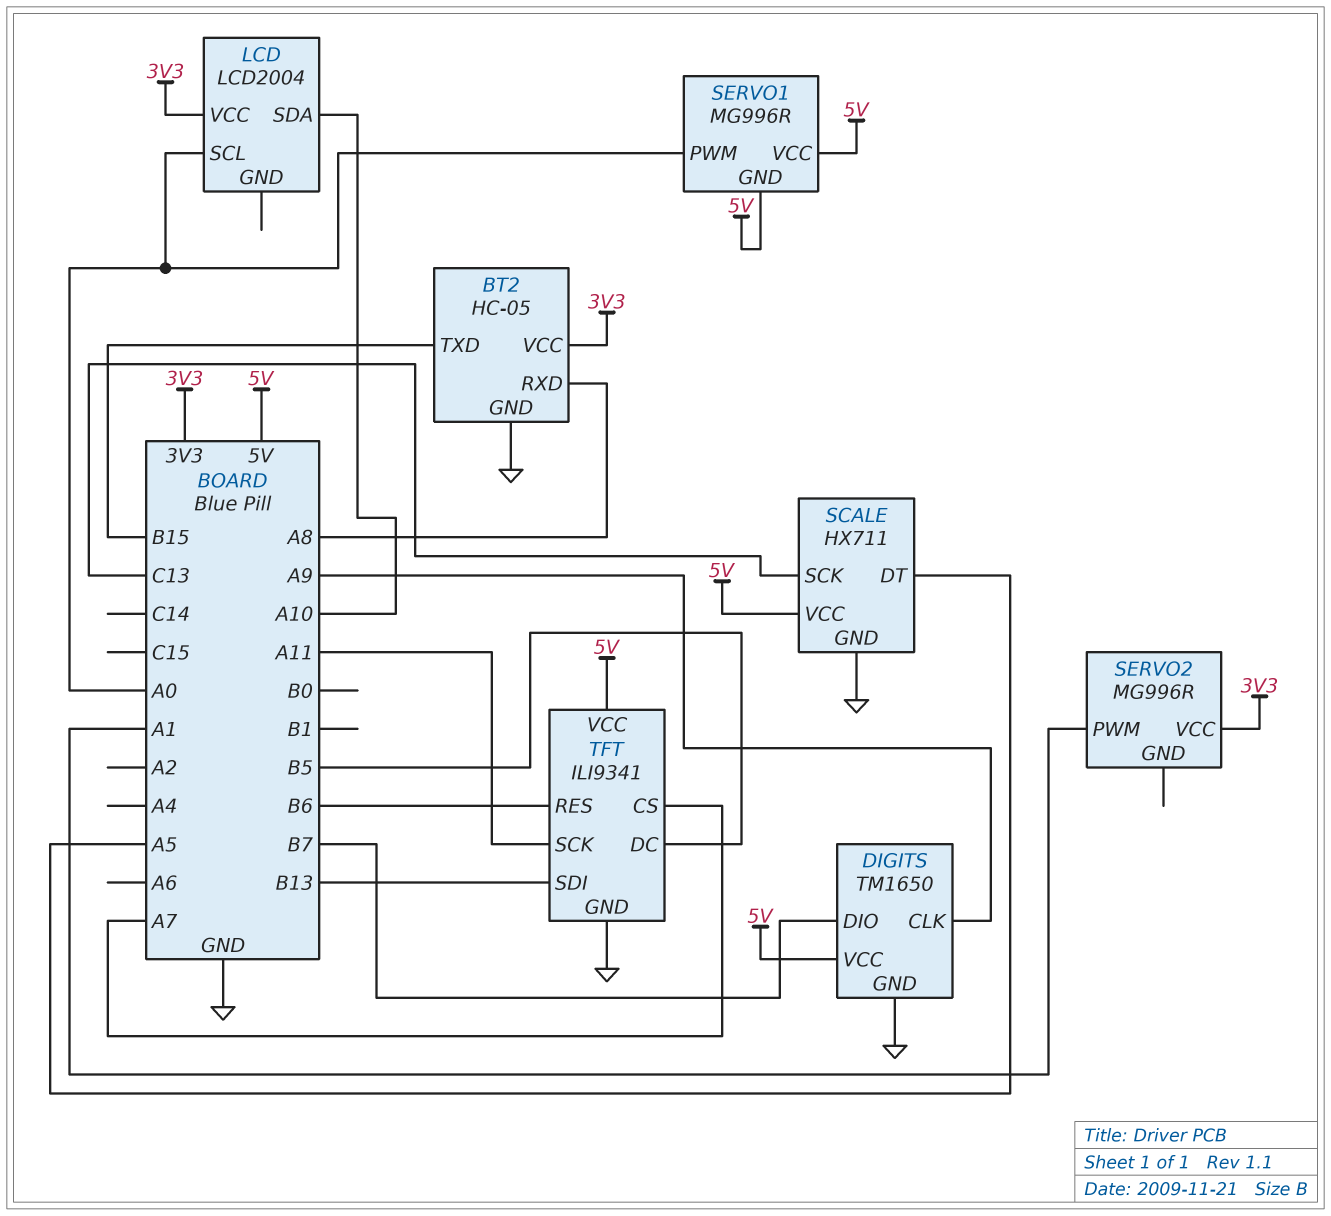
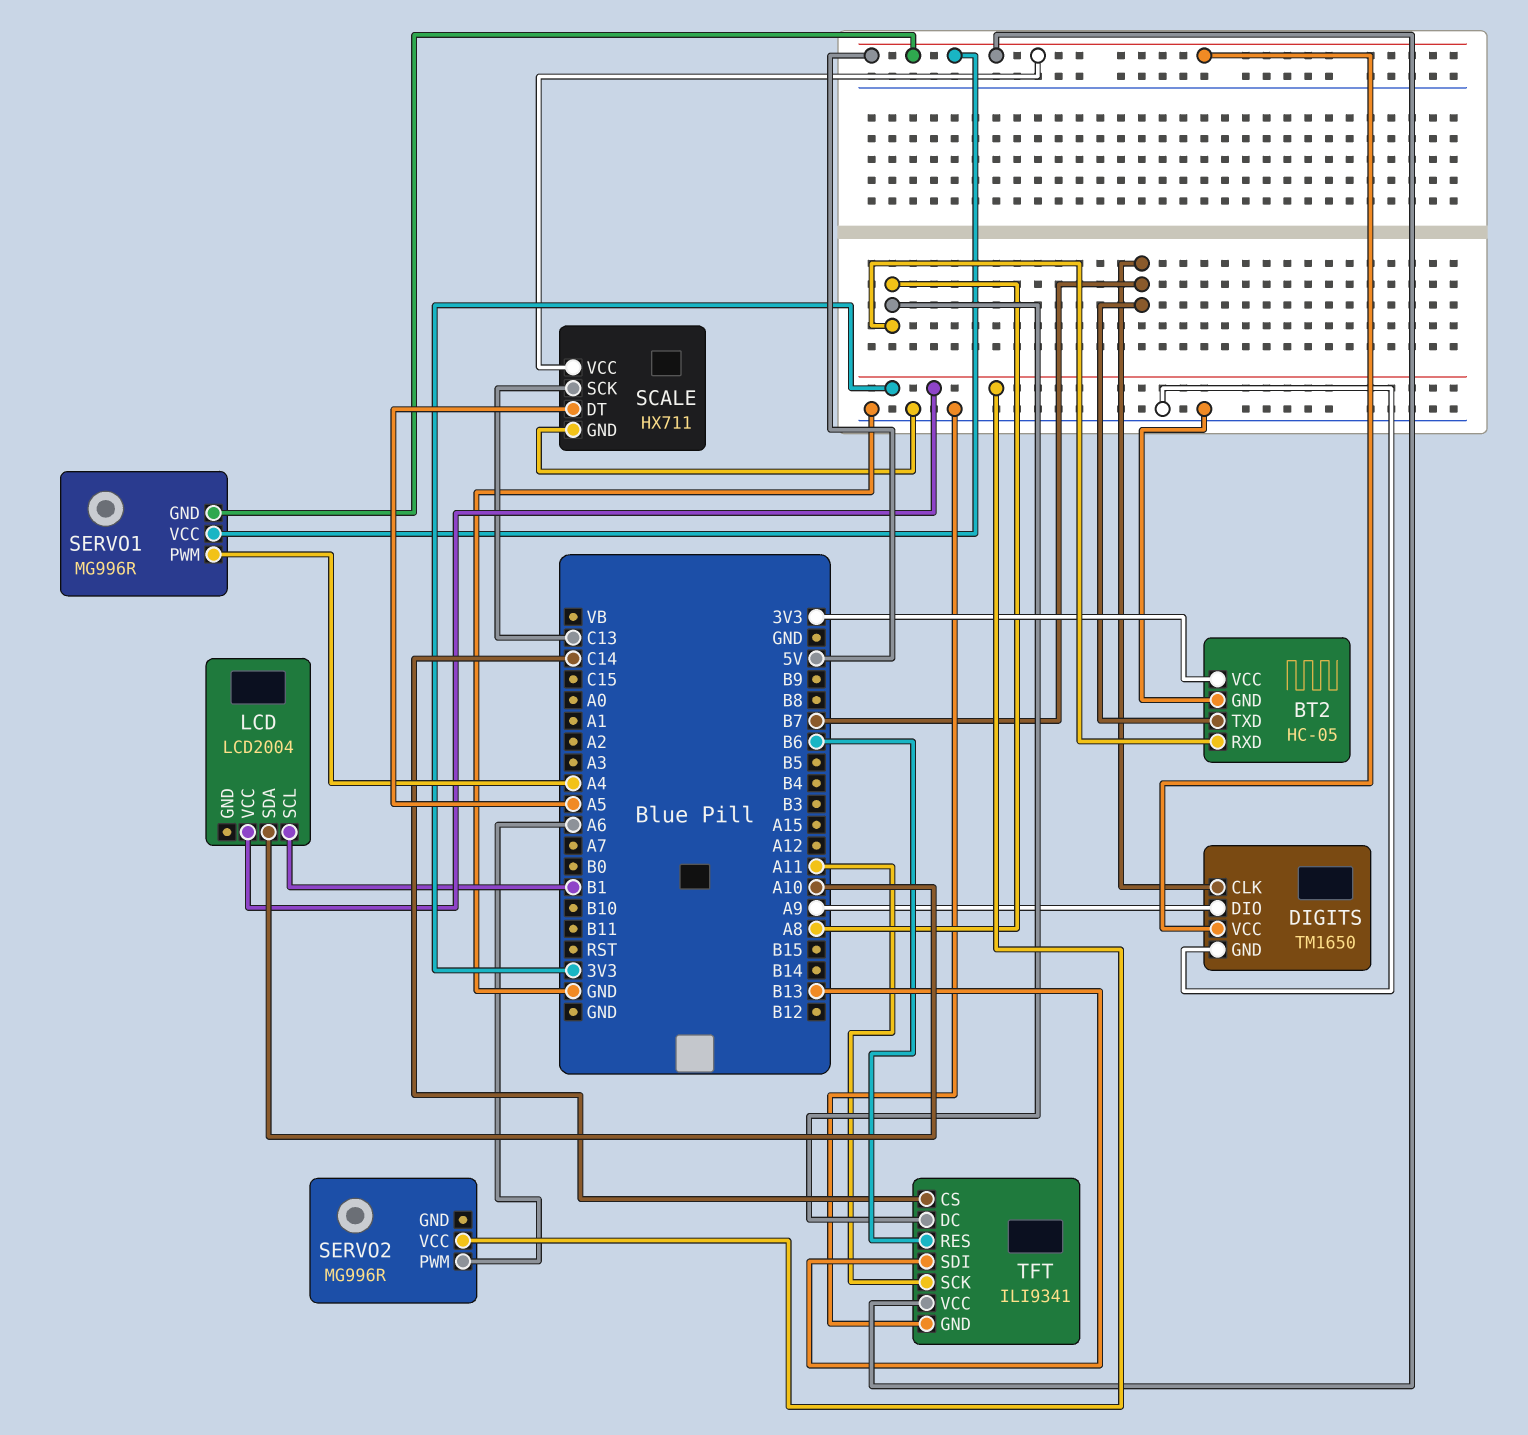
BT2 pin TXD: B15 -> B7
DIGITS pin CLK: A9 -> B7
DIGITS pin DIO: B7 -> A9
LCD pin SCL: A0 -> B1
SERVO1 pin PWM: A0 -> A4
SERVO2 pin PWM: A1 -> A6
TFT pin CS: A7 -> C14
TFT pin DC: B5 -> A8

